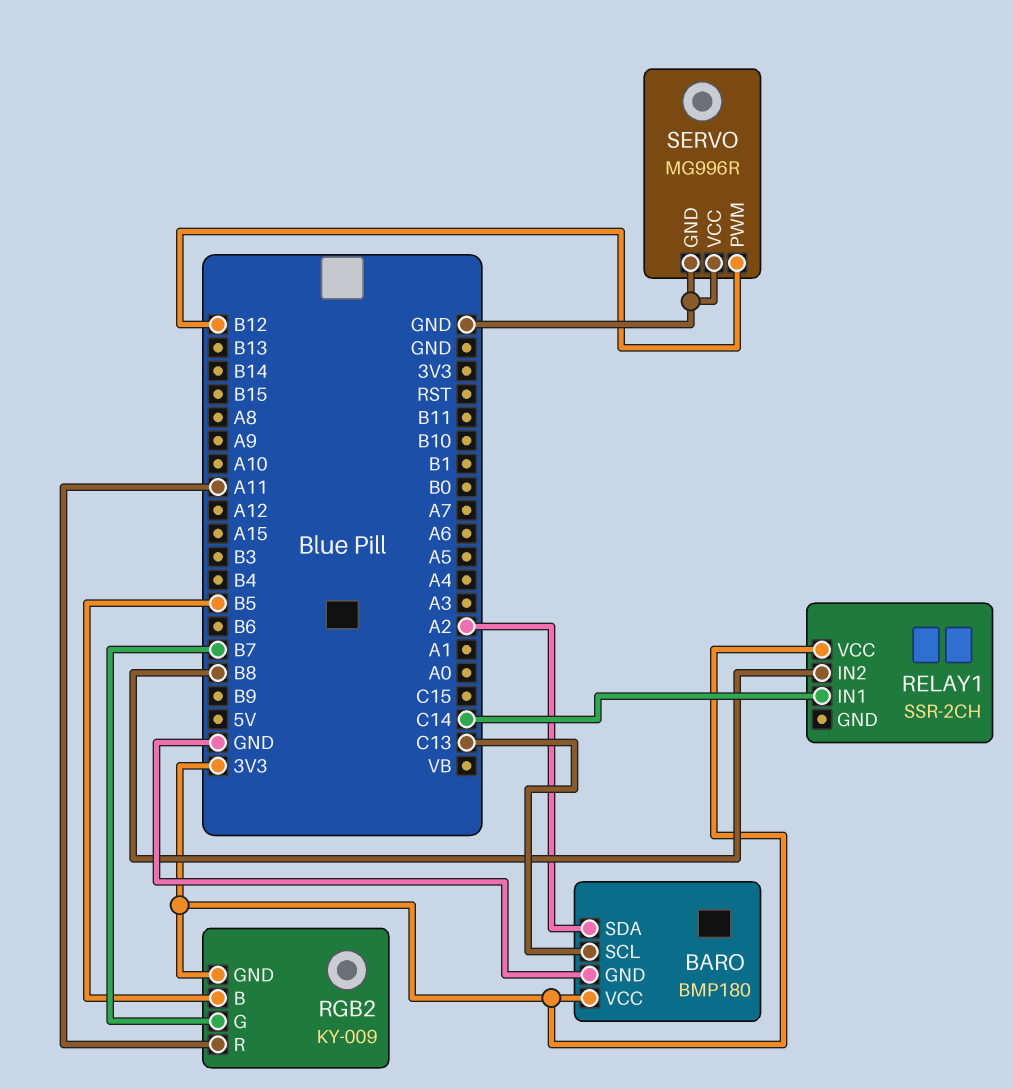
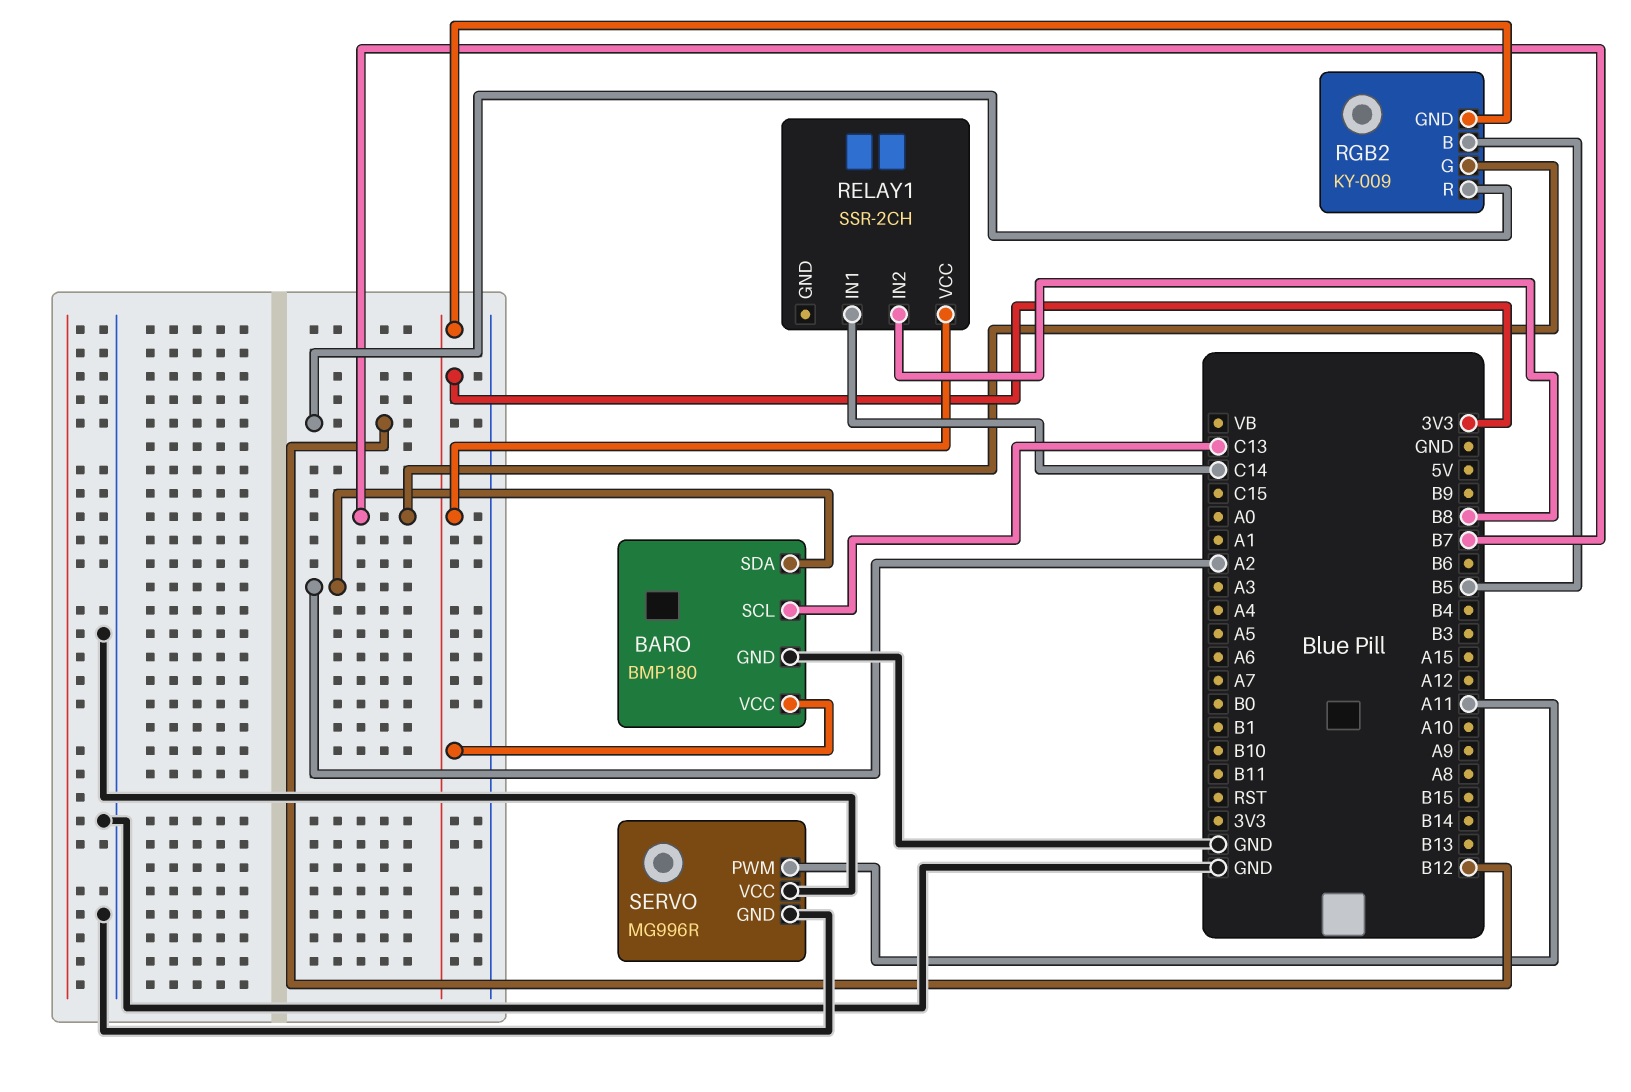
RGB2 pin R: A11 -> B12
SERVO pin PWM: B12 -> A11

